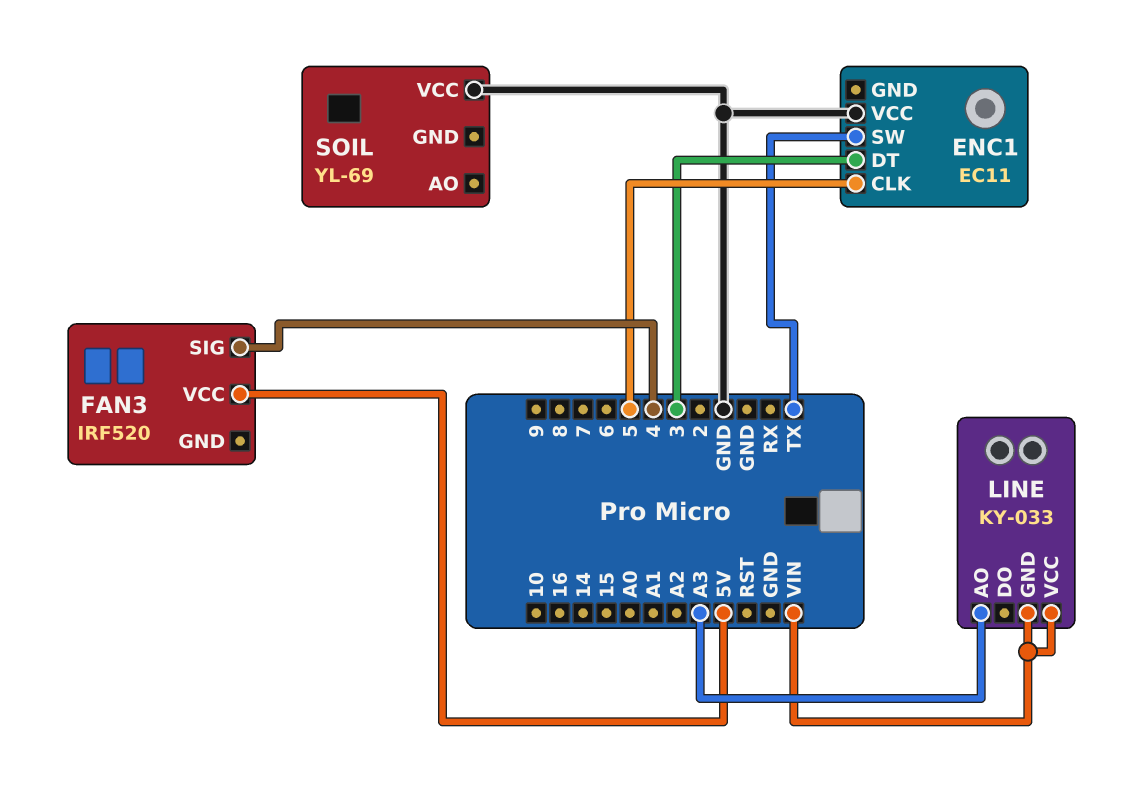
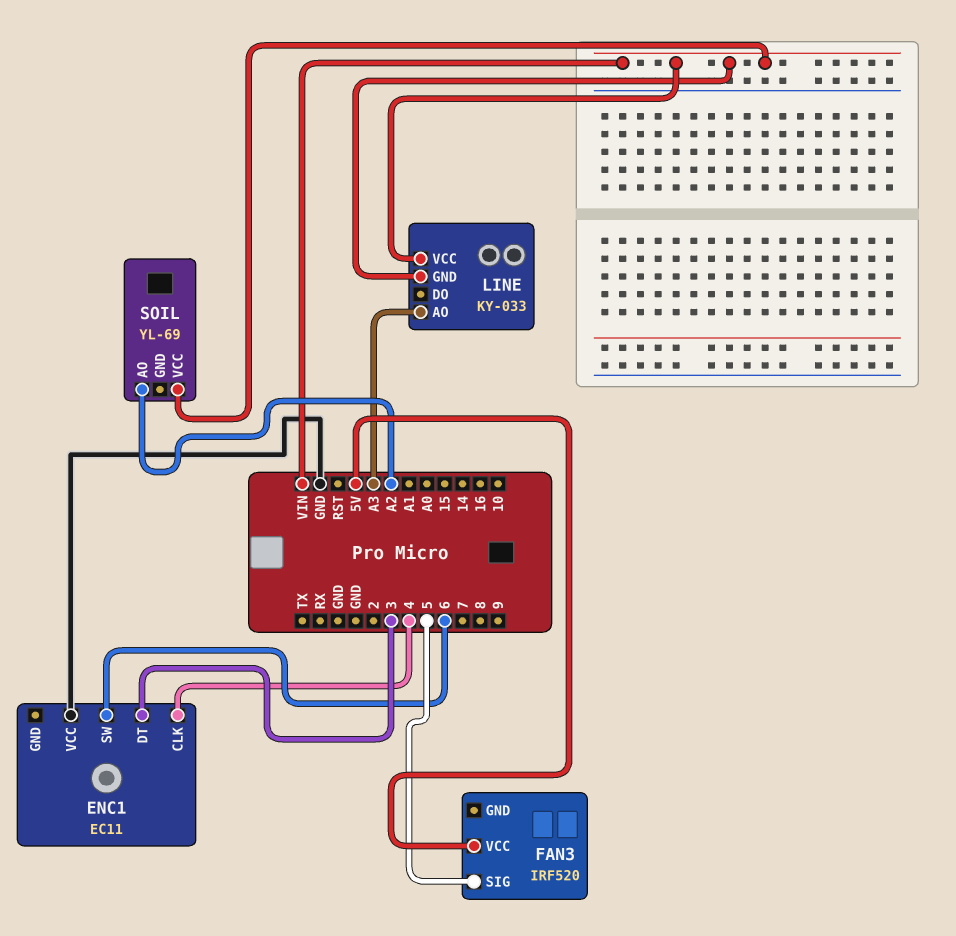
ENC1 pin CLK: 5 -> 4
ENC1 pin SW: TX -> 6
FAN3 pin SIG: 4 -> 5
SOIL pin AO: none -> A2
SOIL pin VCC: GND -> VIN

